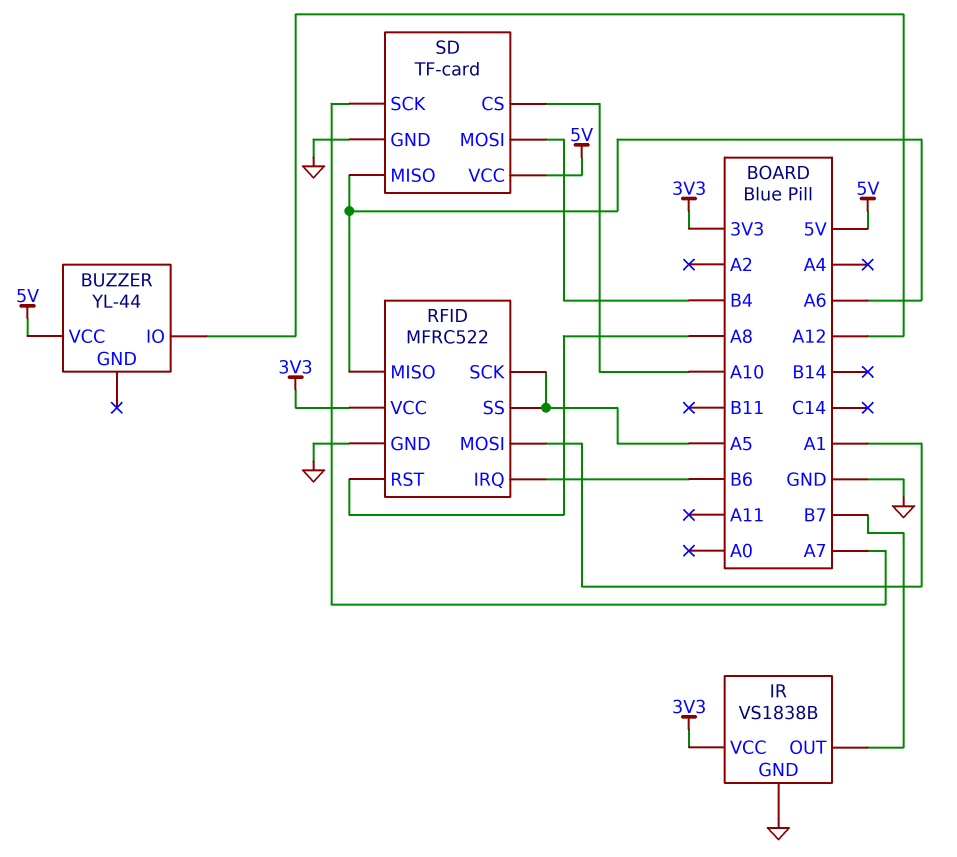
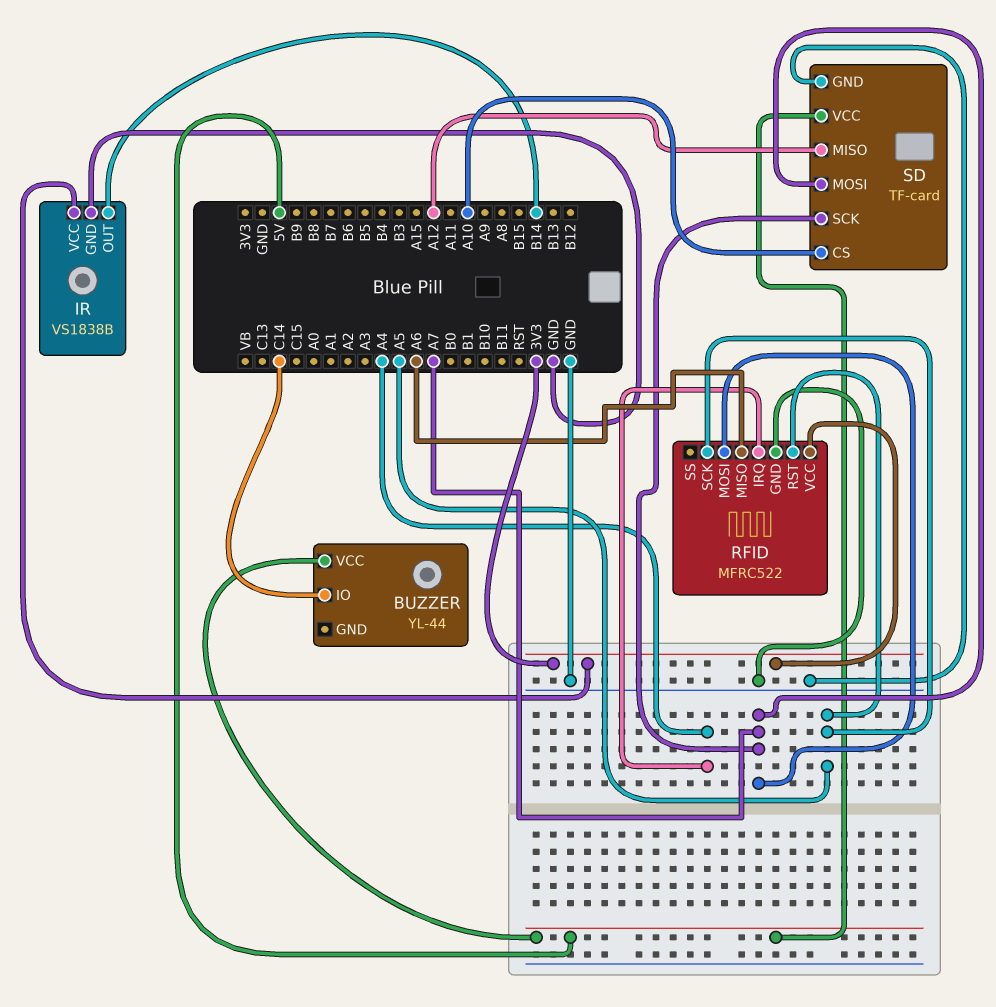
BUZZER pin IO: A12 -> C14
IR pin OUT: B7 -> B14
RFID pin IRQ: B6 -> A4
RFID pin MOSI: A1 -> A7
RFID pin RST: A8 -> A5
RFID pin SS: A5 -> none
SD pin MISO: A6 -> A12
SD pin MOSI: B4 -> A7

